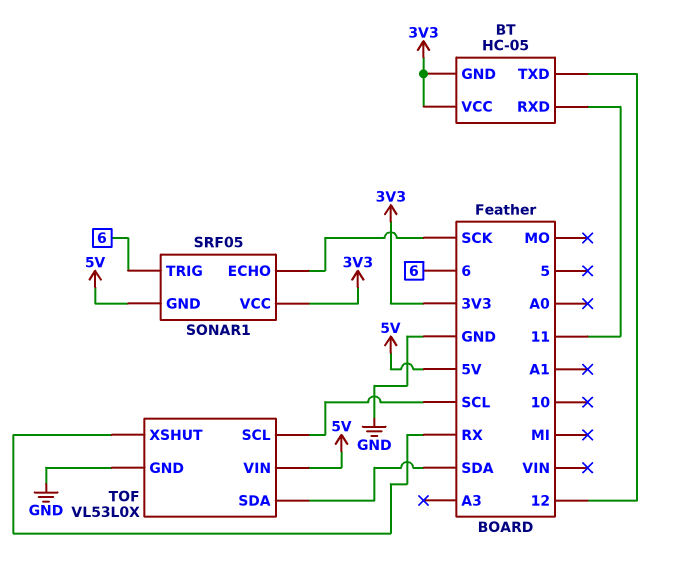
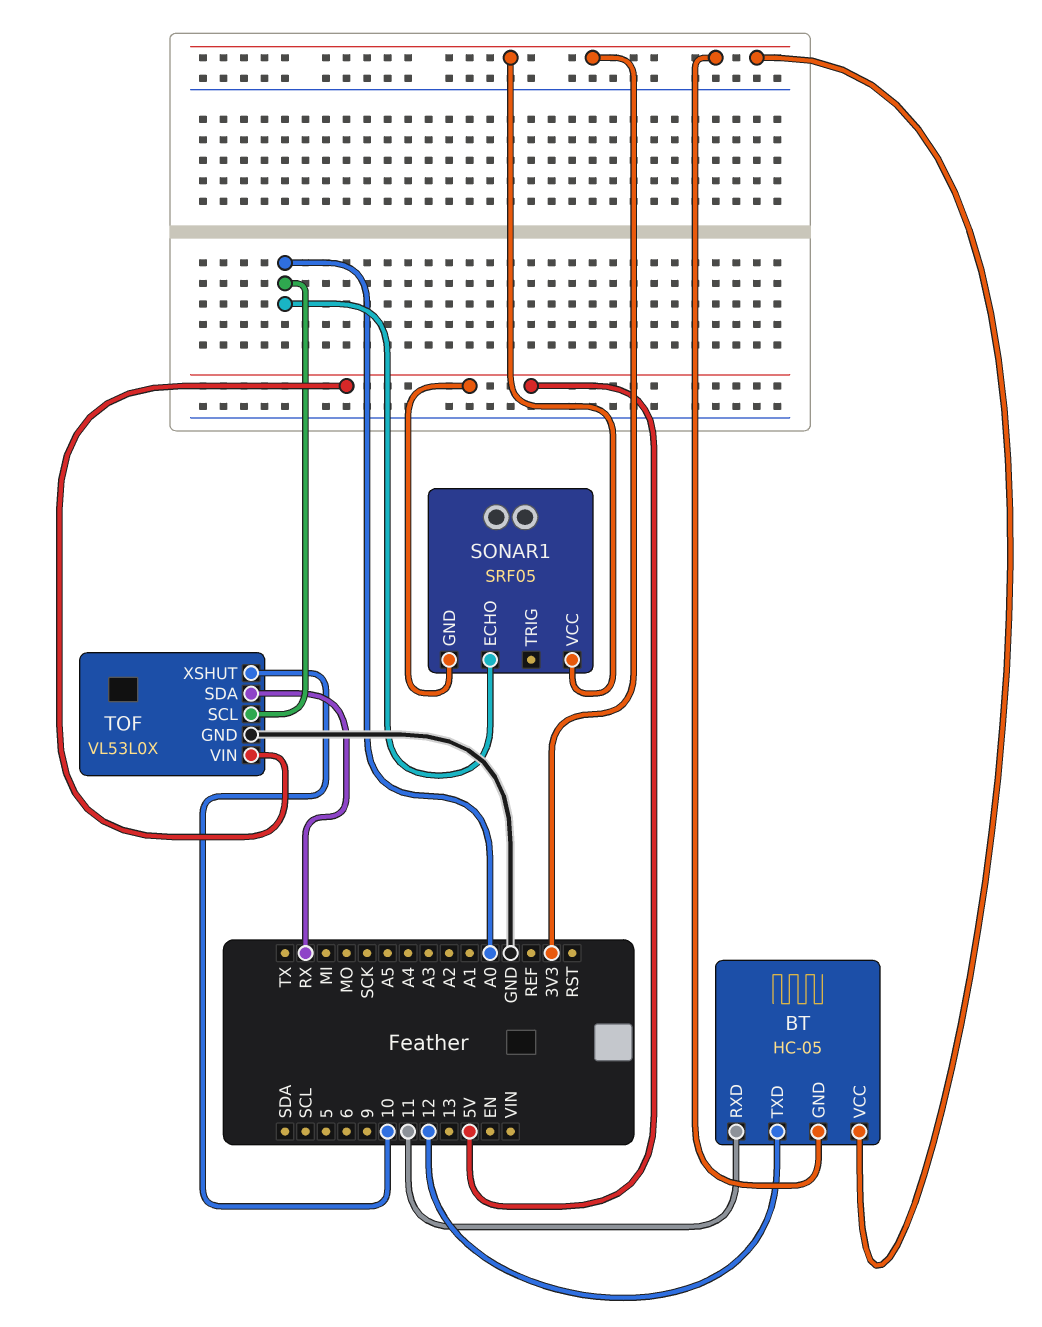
SONAR1 pin ECHO: SCK -> A0
SONAR1 pin TRIG: 6 -> none
TOF pin SCL: SCL -> A0
TOF pin SDA: SDA -> RX
TOF pin XSHUT: RX -> 10

